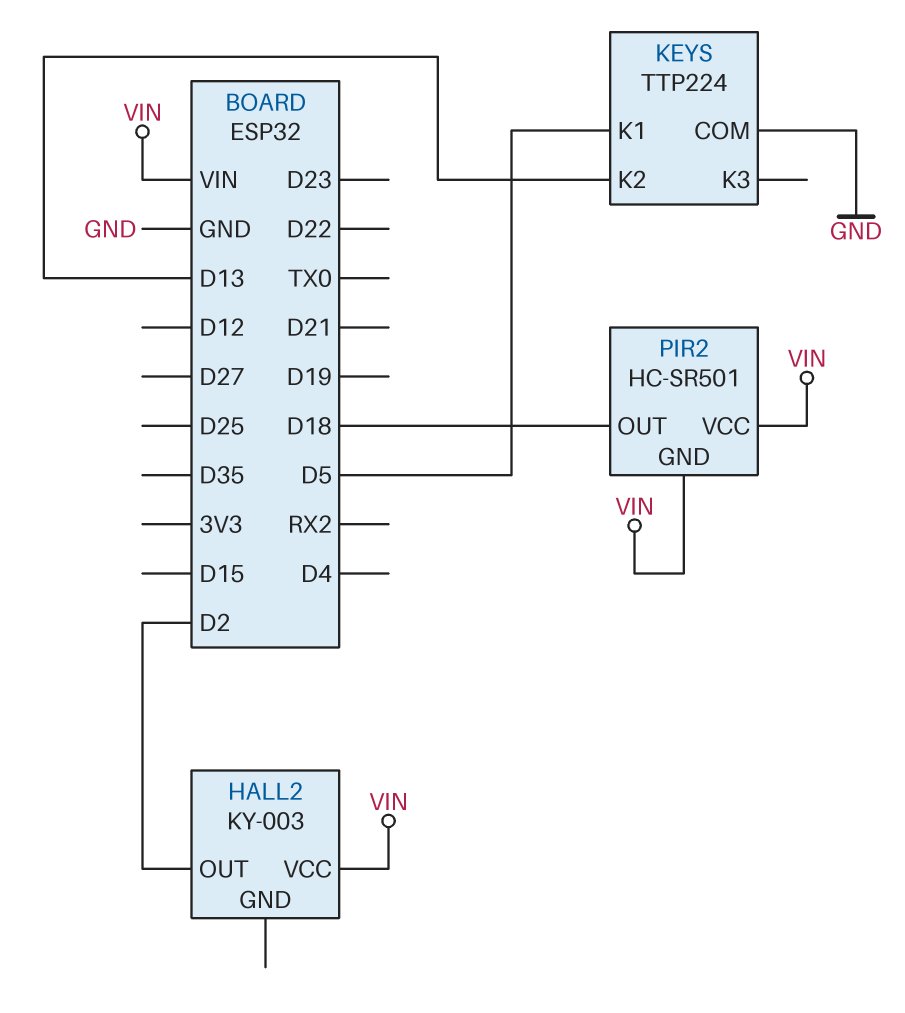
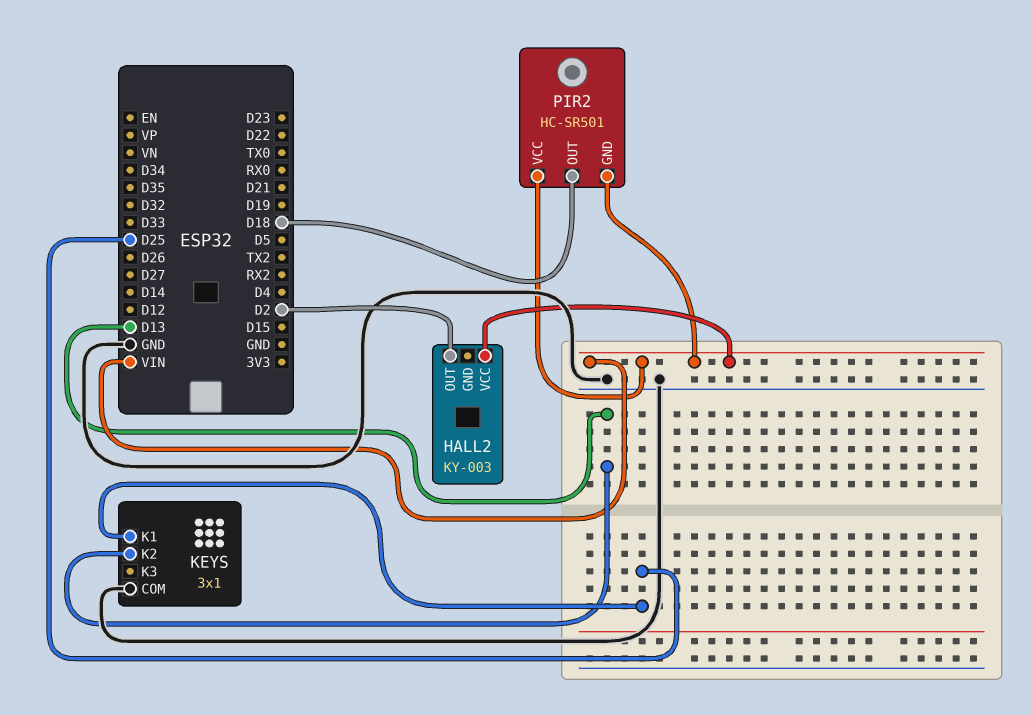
KEYS: TTP224 -> 3x1
KEYS pin K1: D5 -> D25

